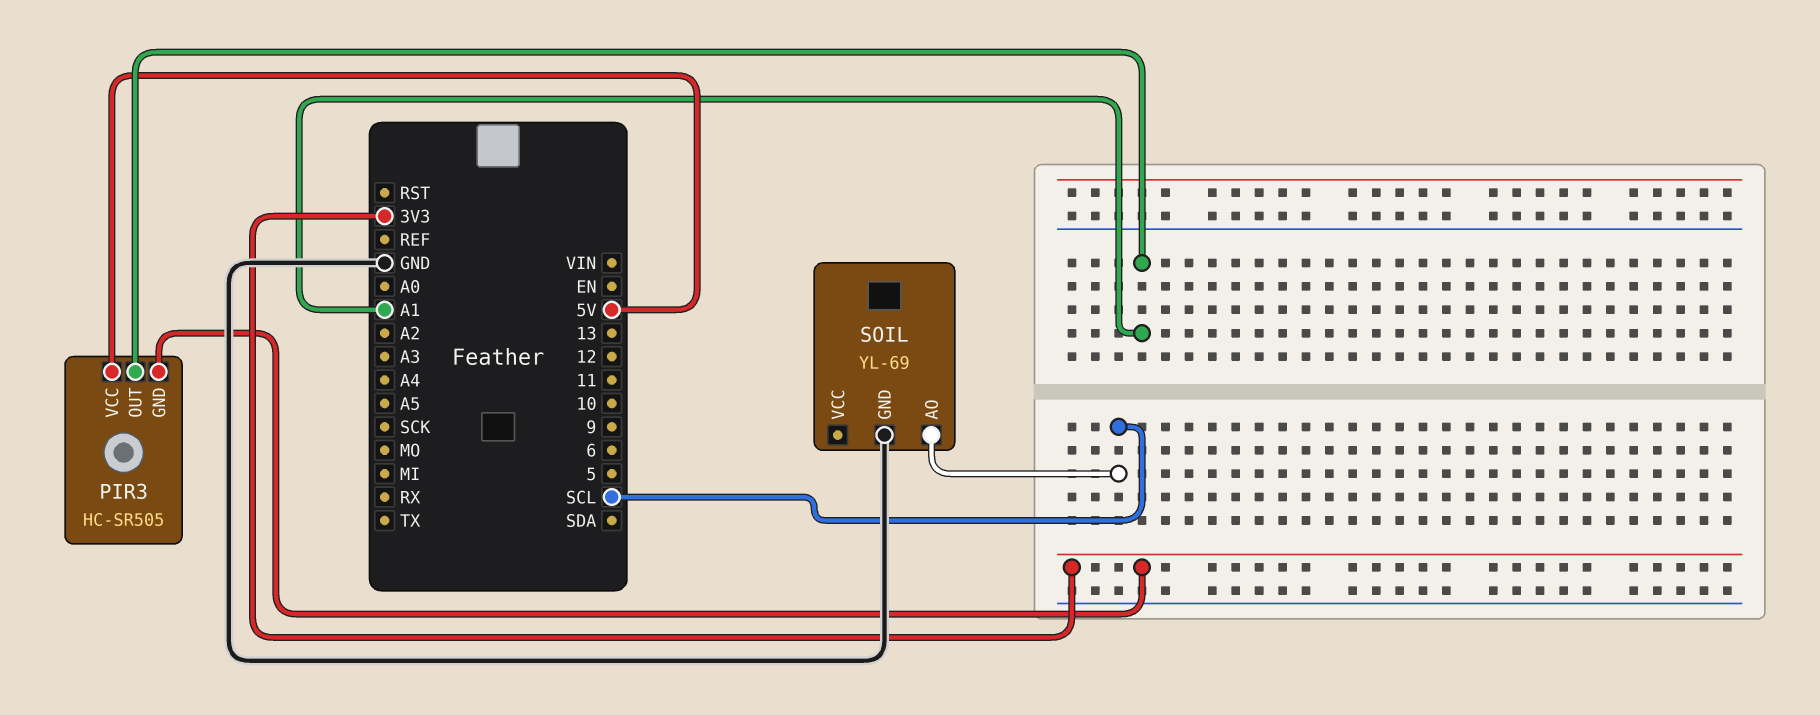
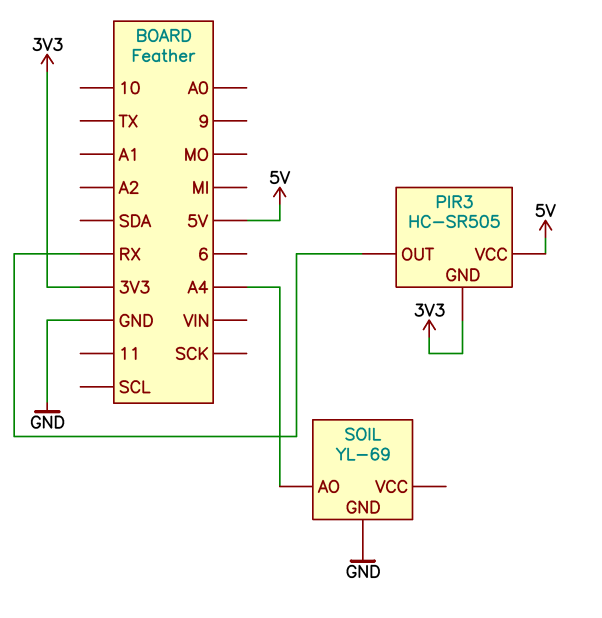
PIR3 pin OUT: A1 -> RX
SOIL pin AO: SCL -> A4

